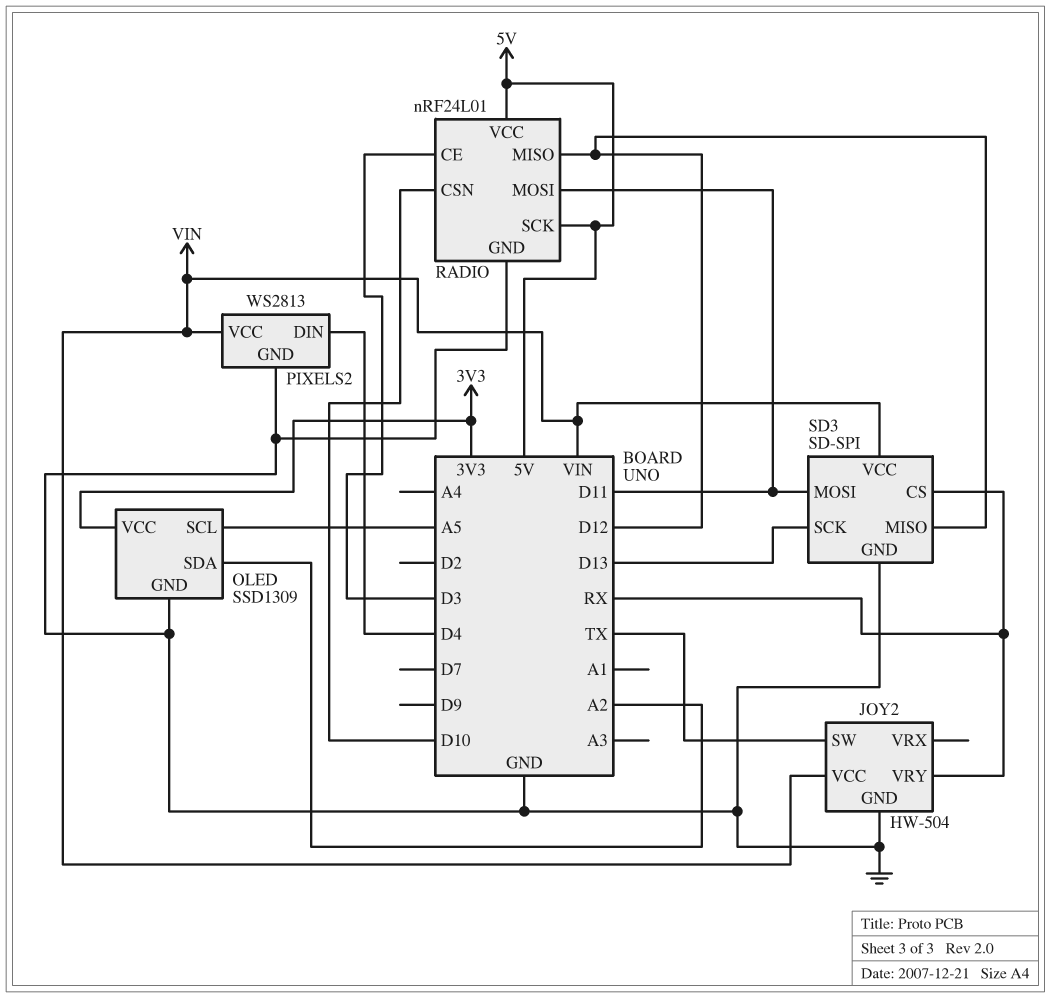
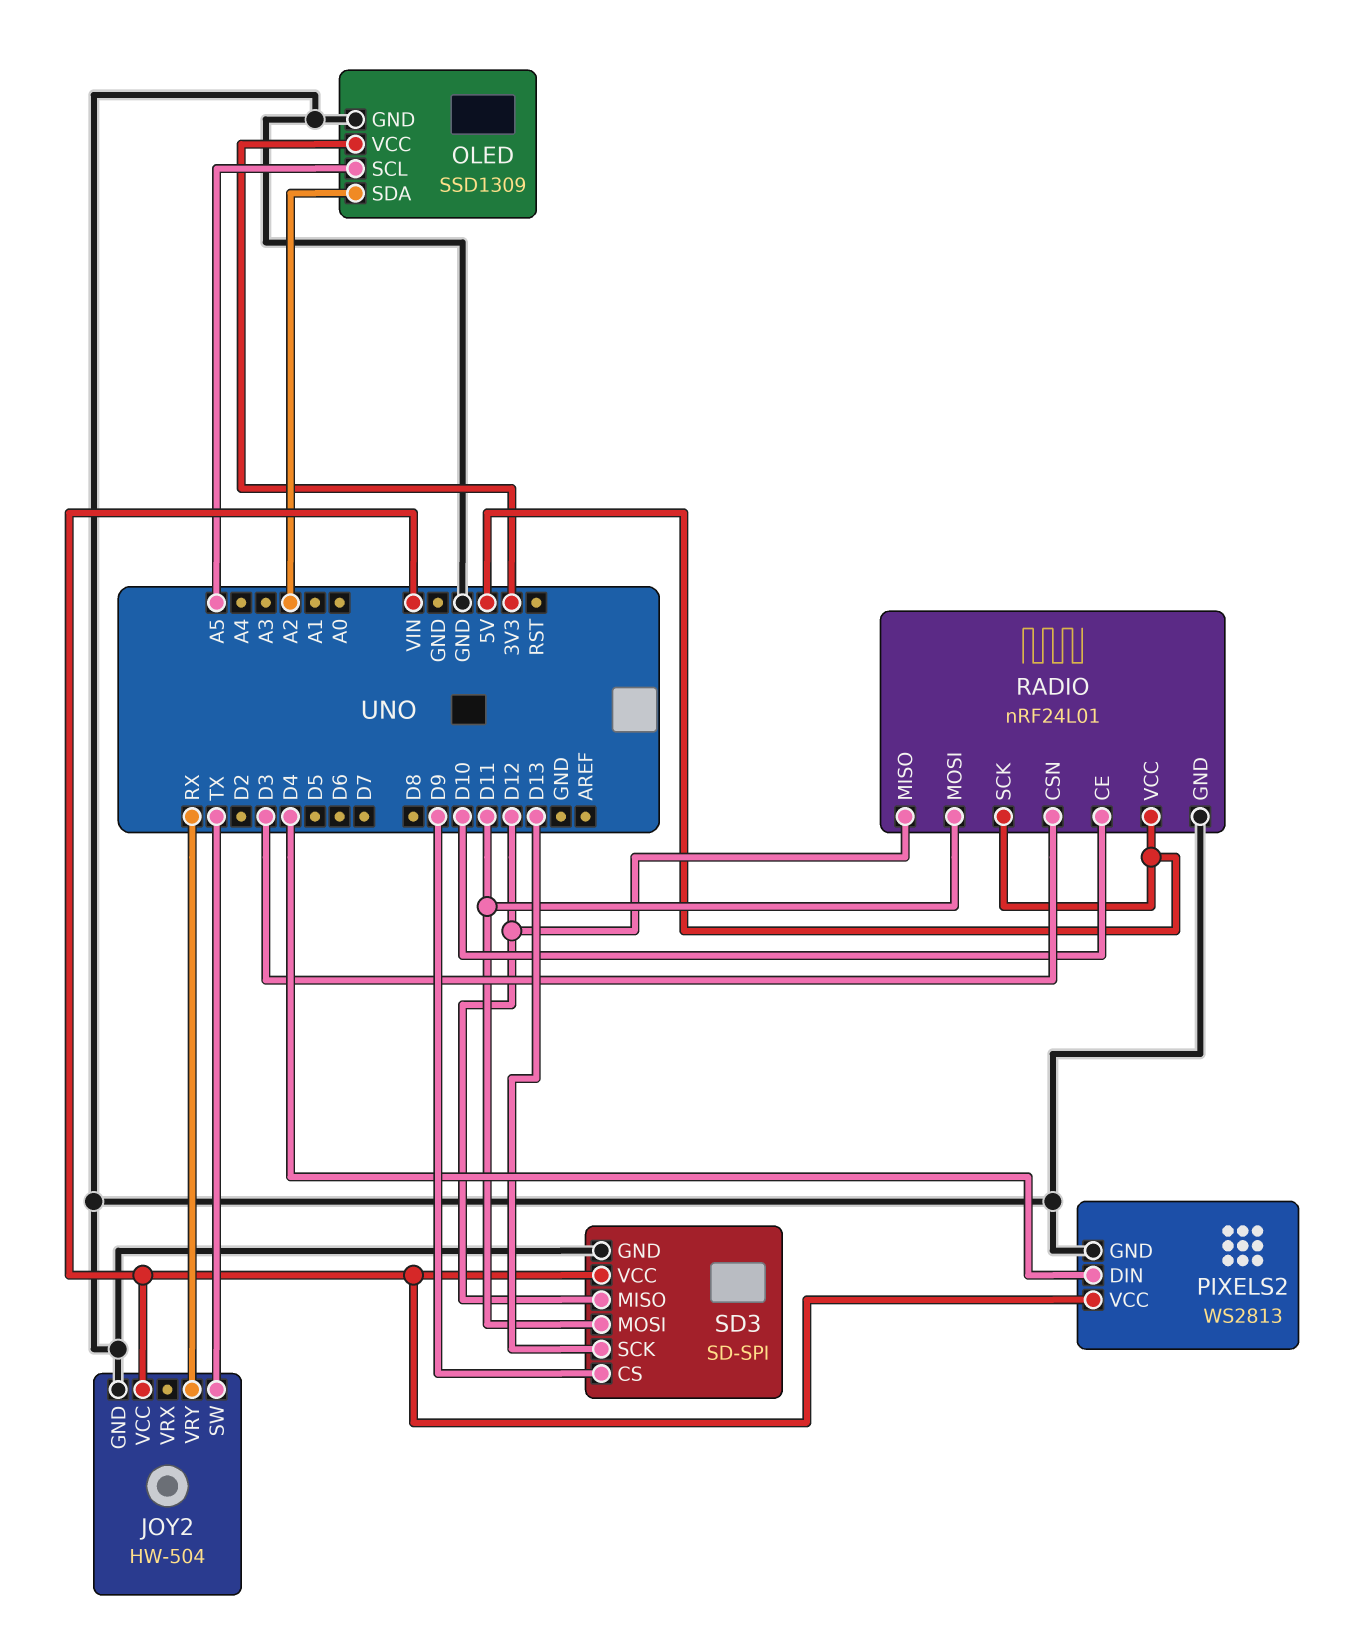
RADIO pin CE: D3 -> D10
RADIO pin CSN: D10 -> D3
SD3 pin CS: RX -> D9

